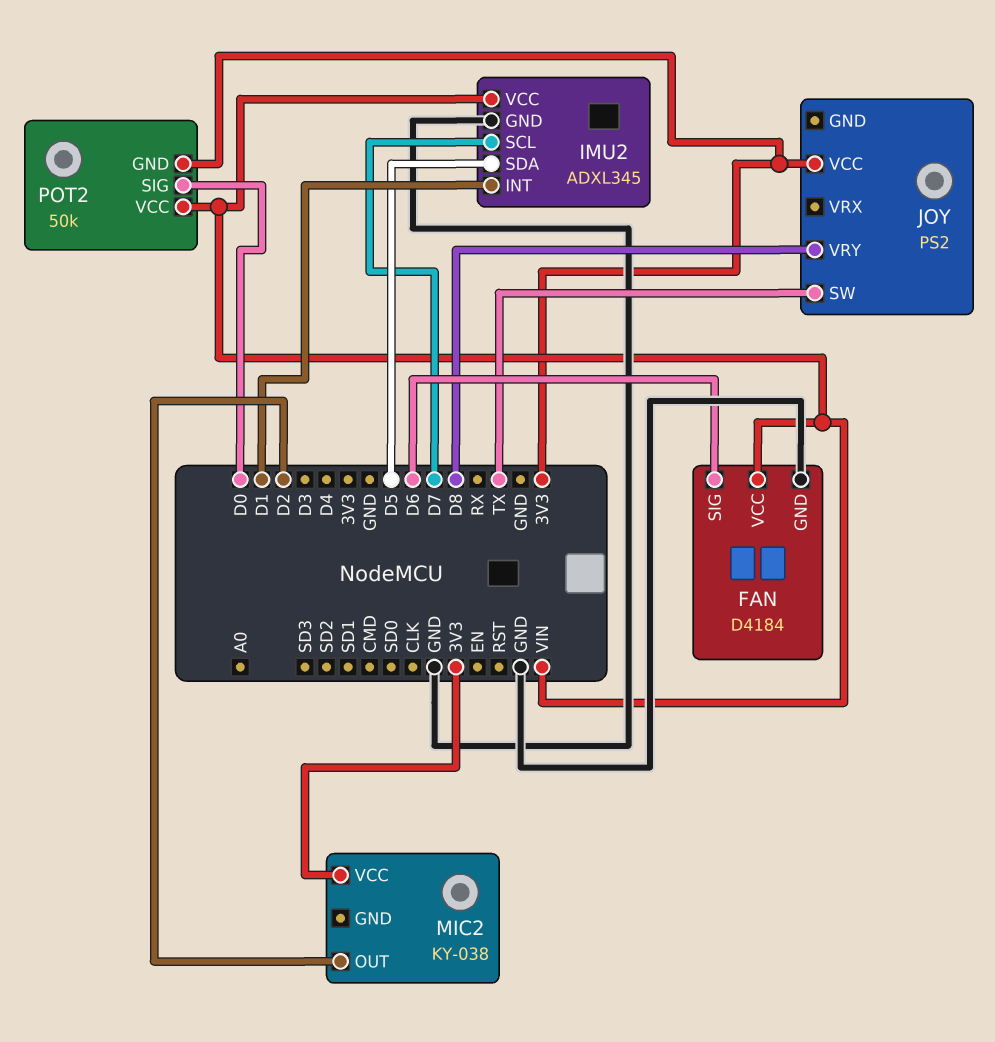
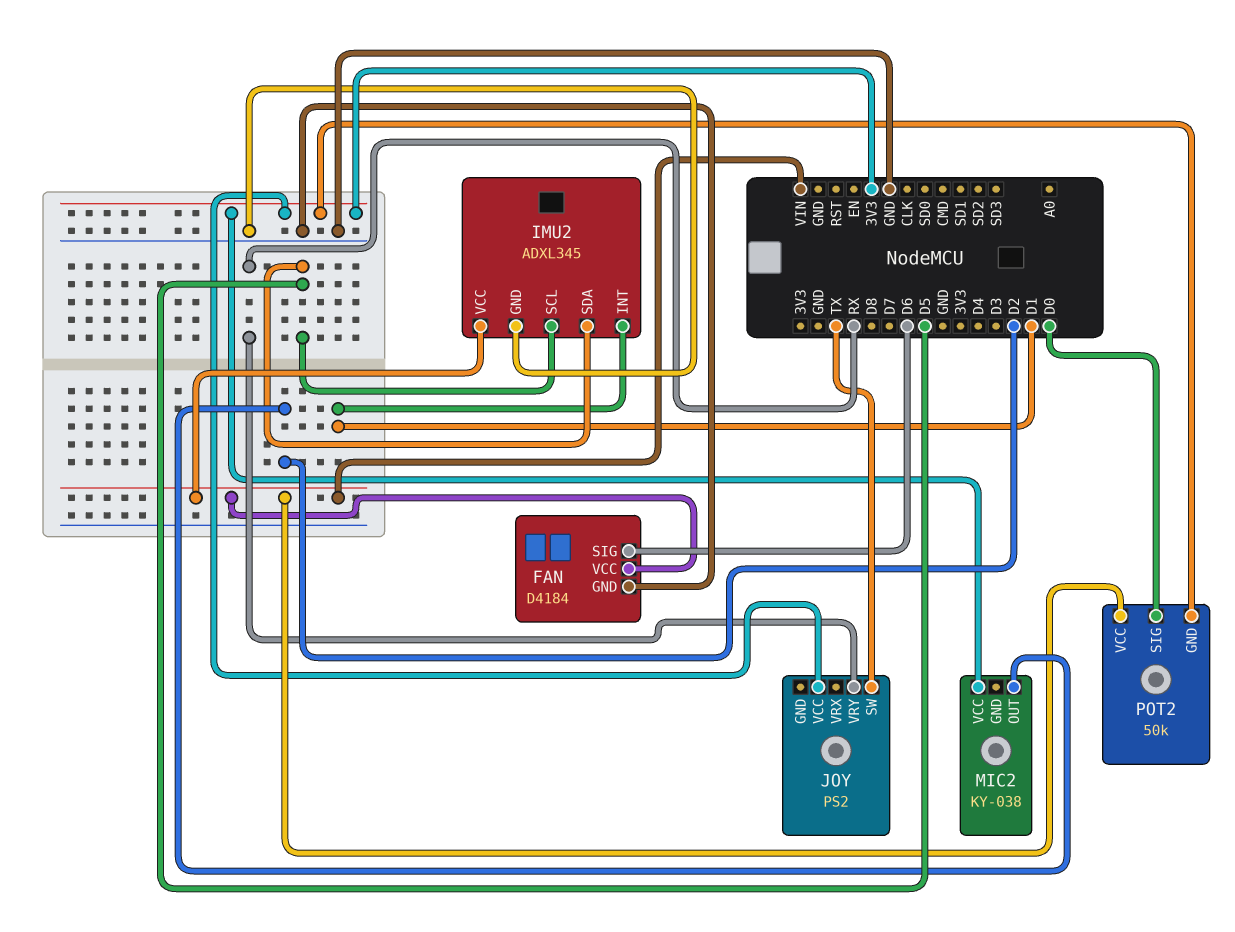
IMU2 pin SCL: D7 -> D5
JOY pin VRY: D8 -> RX

